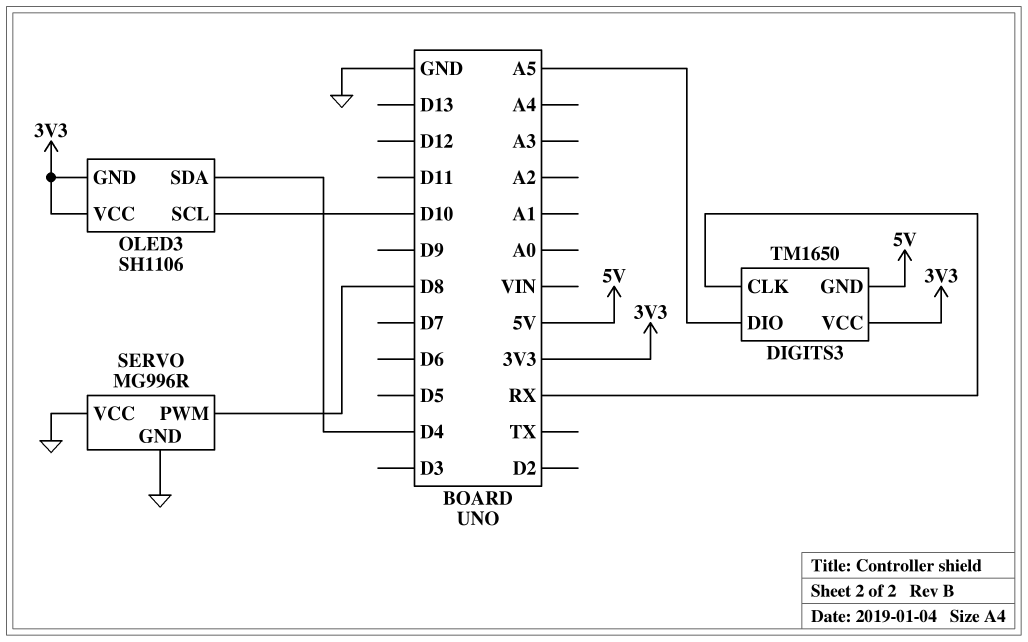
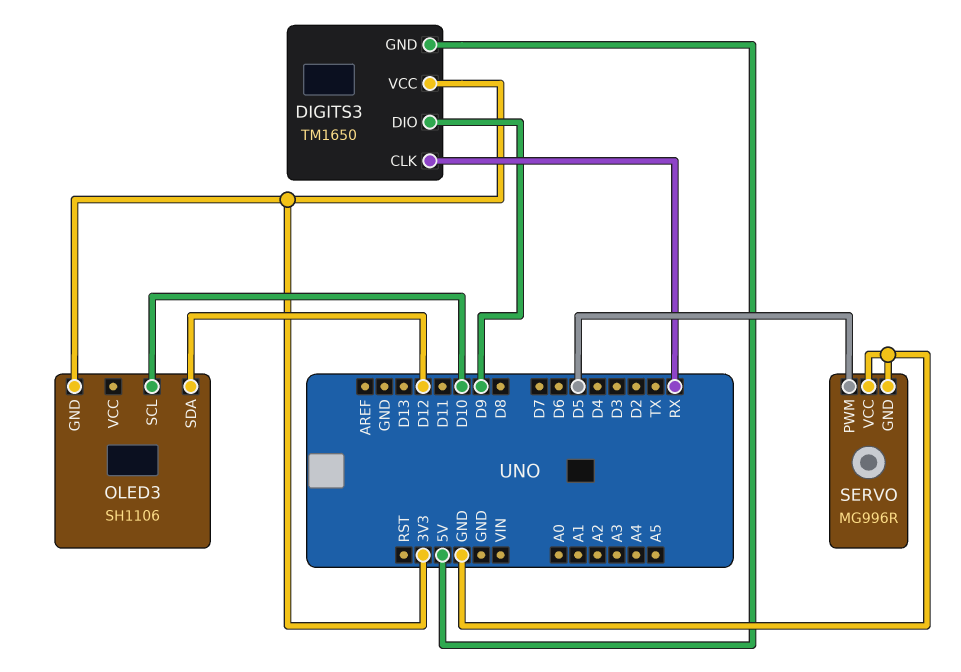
DIGITS3 pin DIO: A5 -> D9
OLED3 pin SDA: D4 -> D12
OLED3 pin VCC: 3V3 -> none
SERVO pin PWM: D8 -> D5

